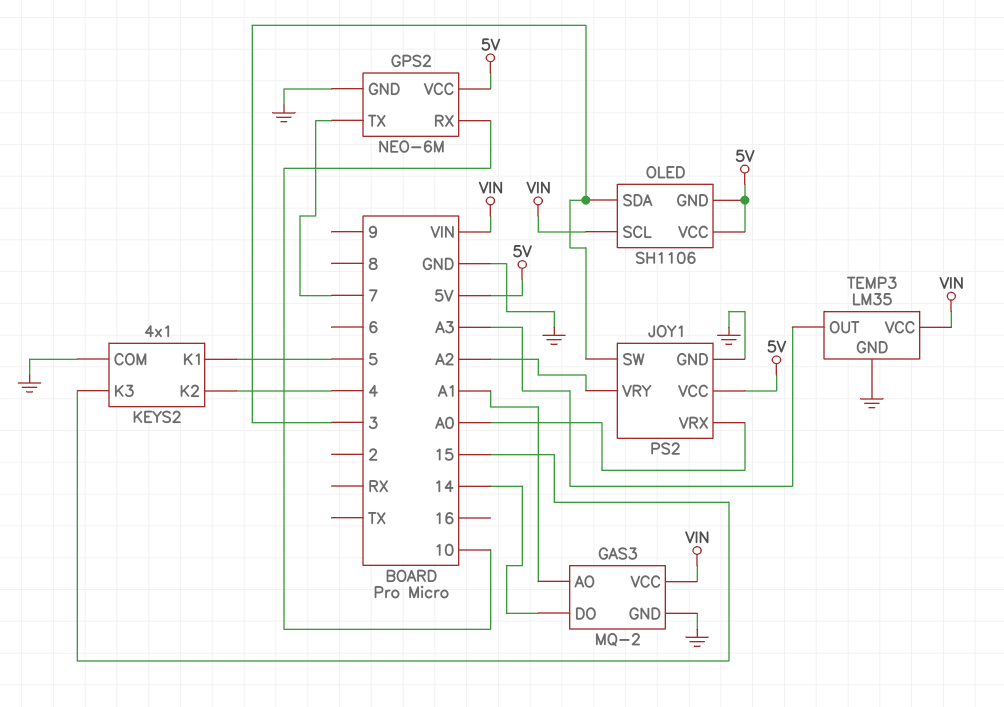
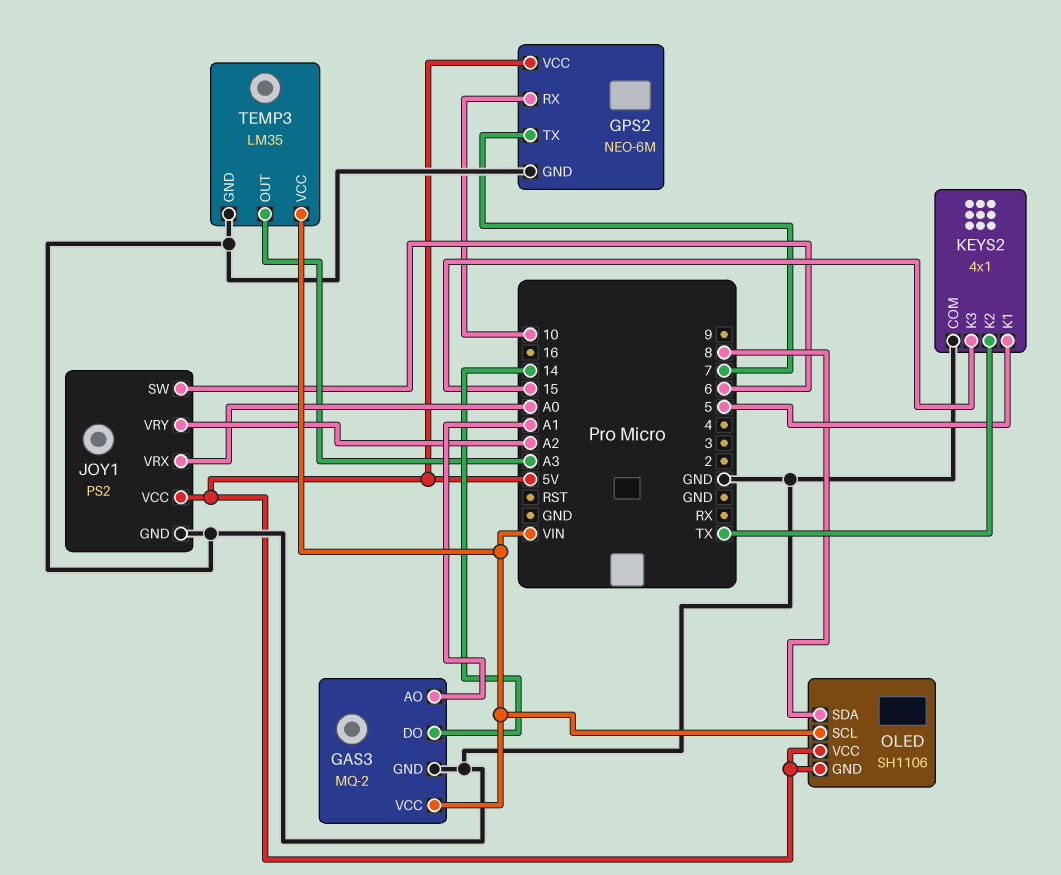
JOY1 pin SW: 3 -> 6
KEYS2 pin K2: 4 -> TX
OLED pin SDA: 3 -> 8

